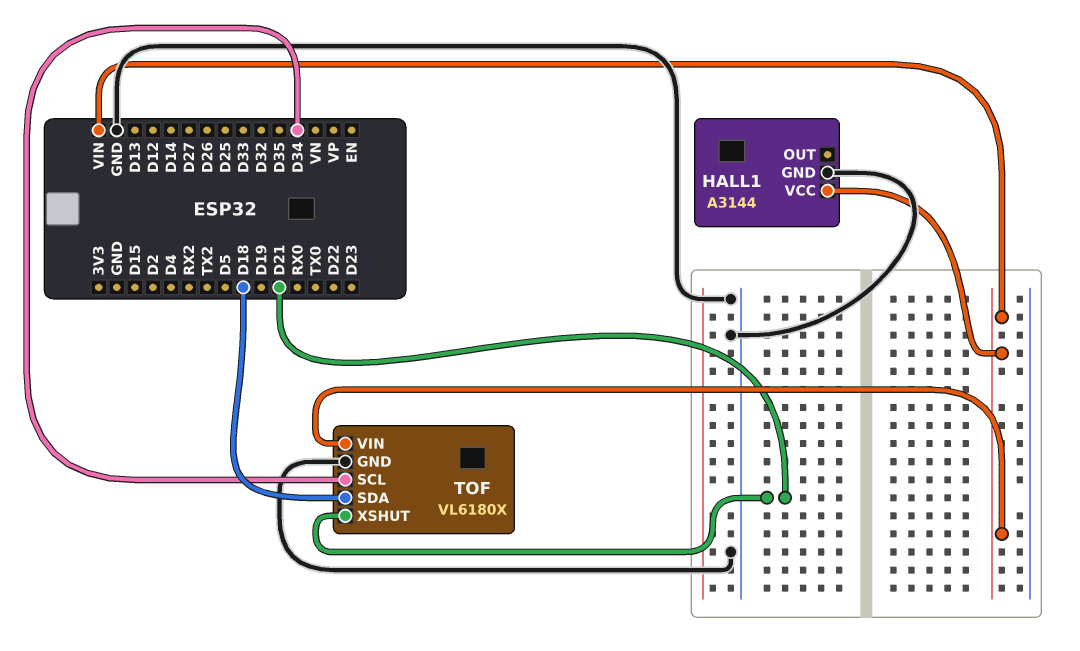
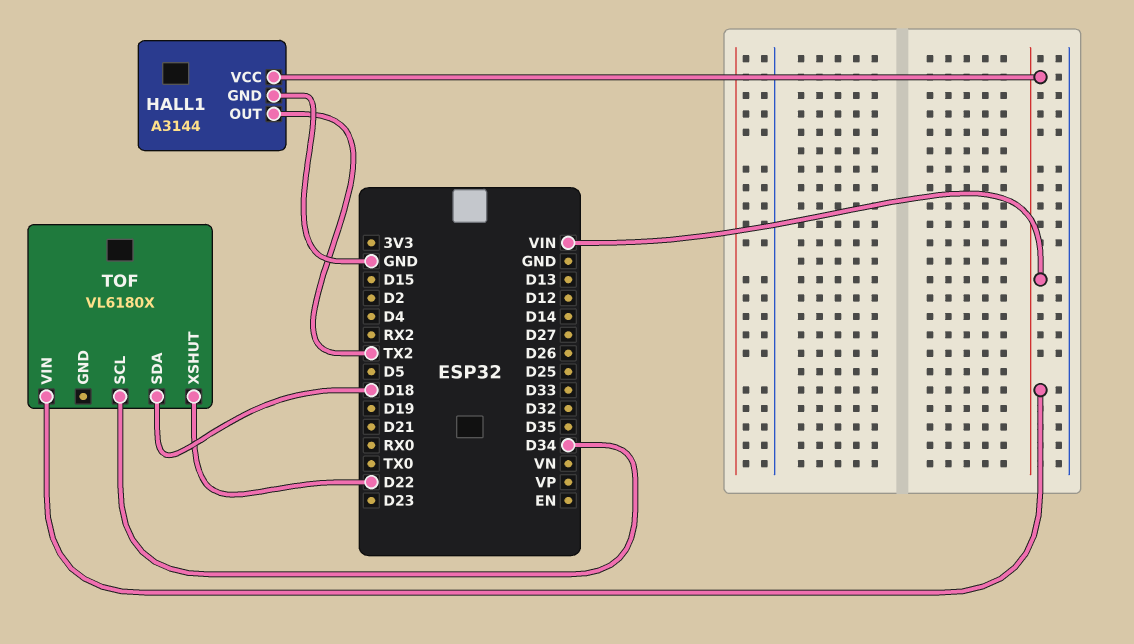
HALL1 pin OUT: none -> TX2
TOF pin GND: GND -> none
TOF pin XSHUT: D21 -> D22

